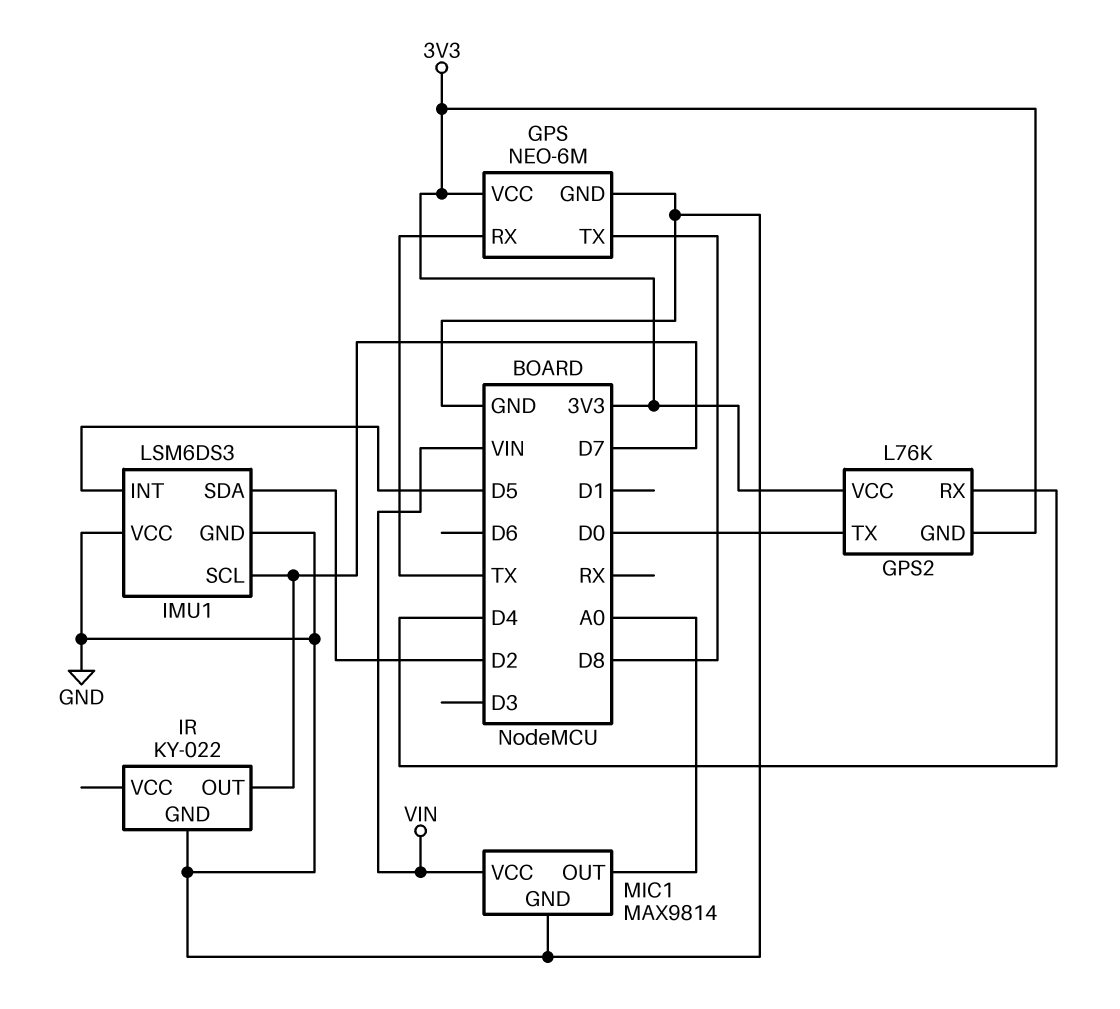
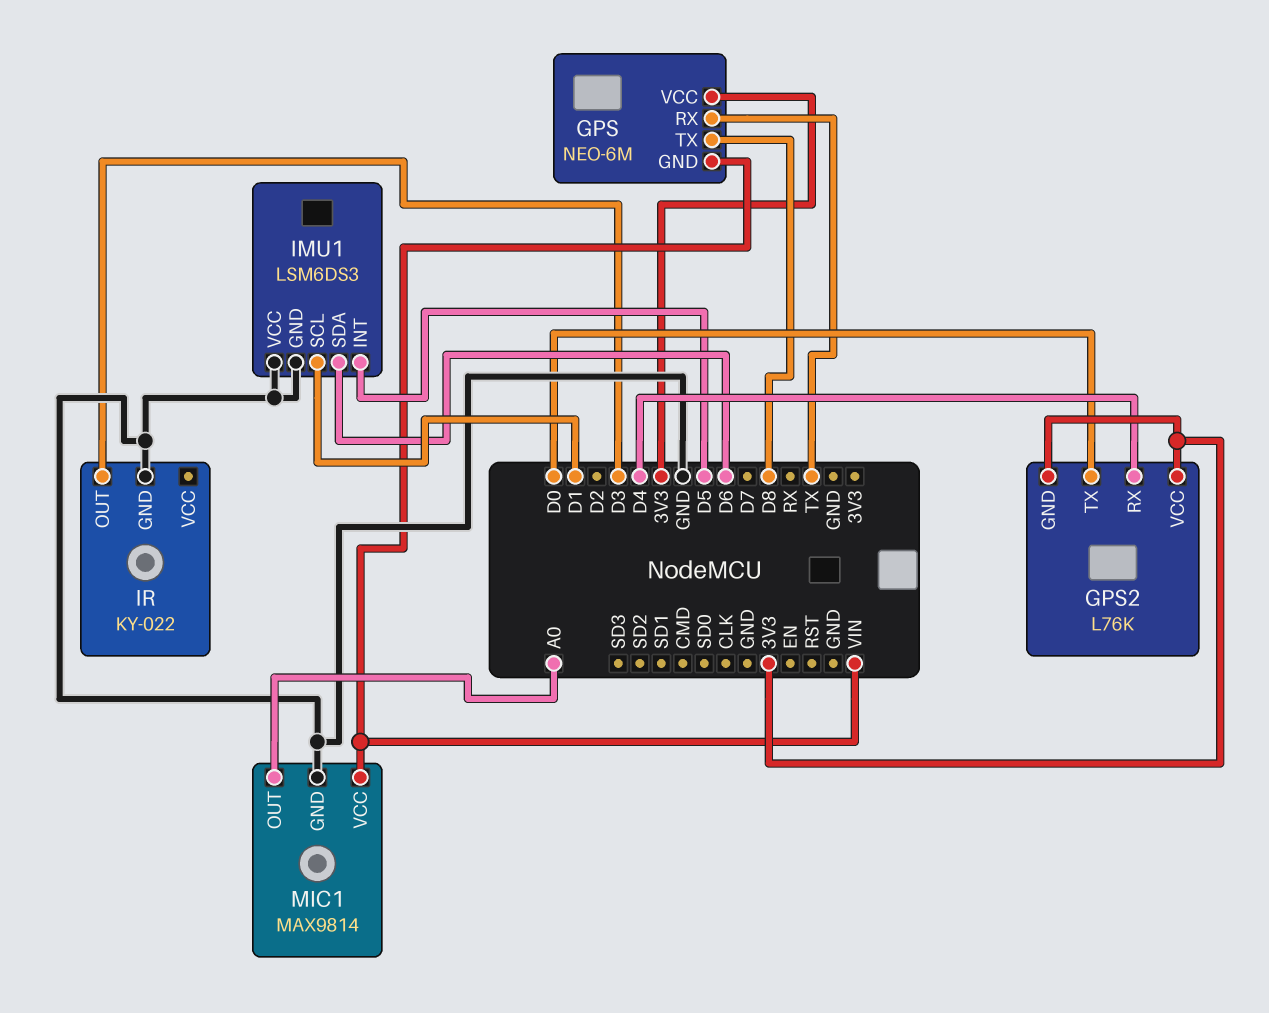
GPS pin GND: GND -> VIN
IMU1 pin SCL: D7 -> D1
IMU1 pin SDA: D2 -> D6
IR pin OUT: D7 -> D3

